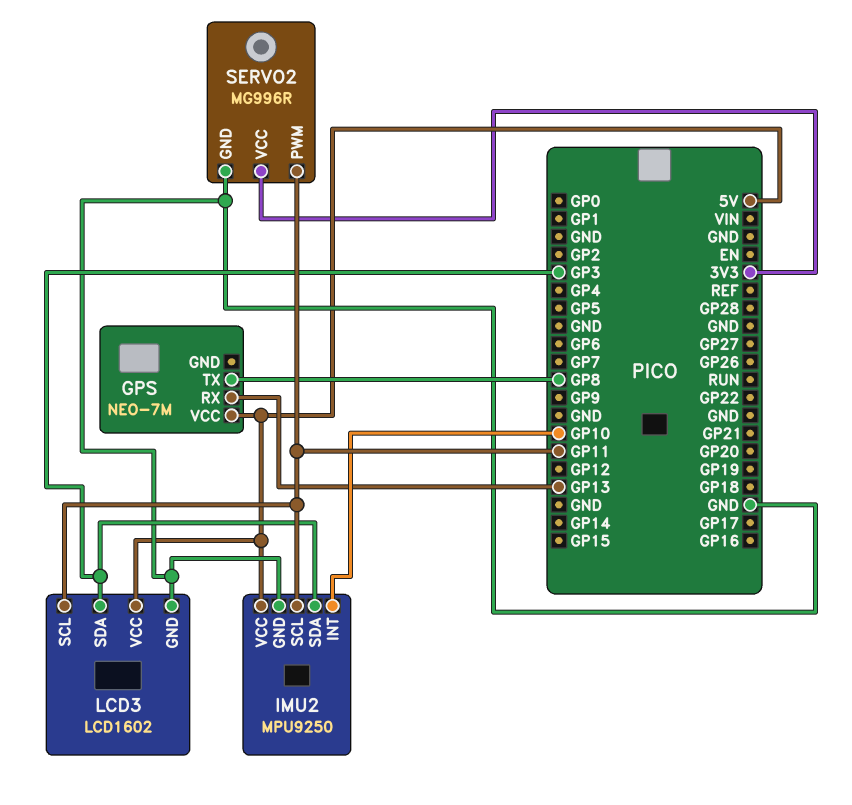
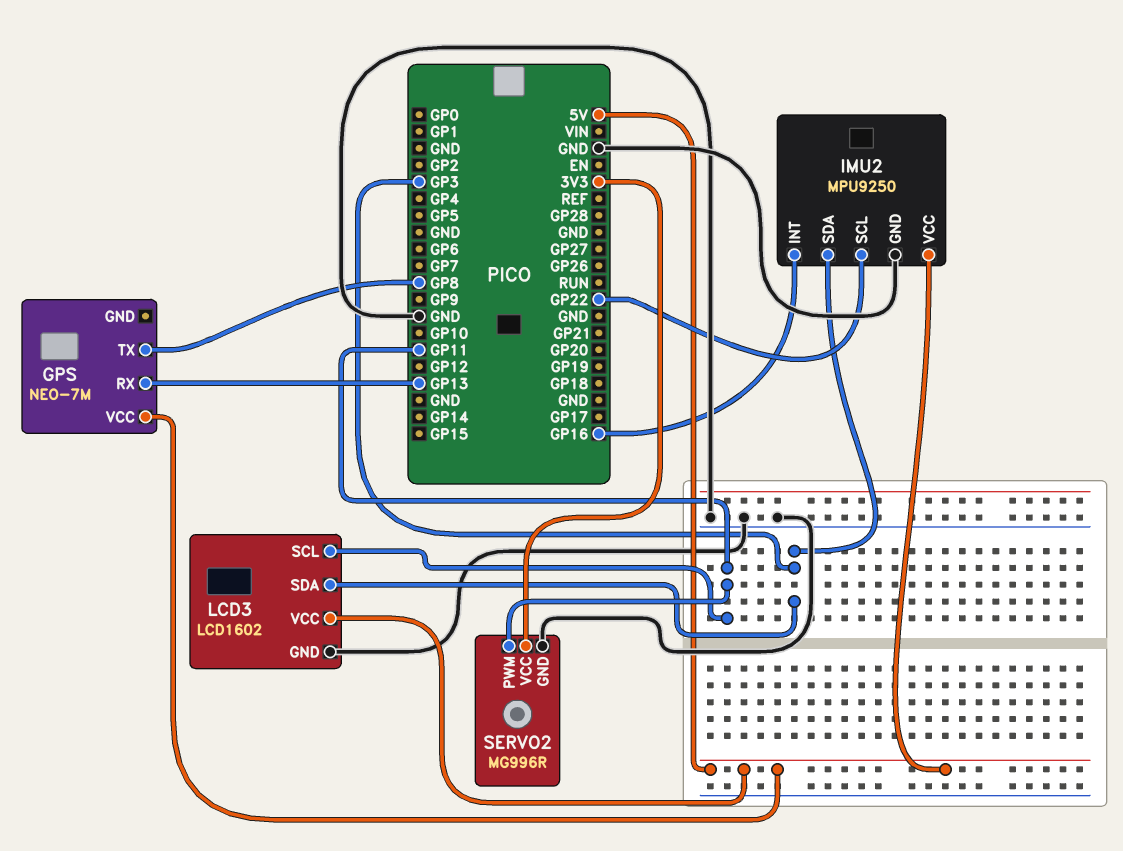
IMU2 pin INT: GP10 -> GP16
IMU2 pin SCL: GP11 -> GP22

